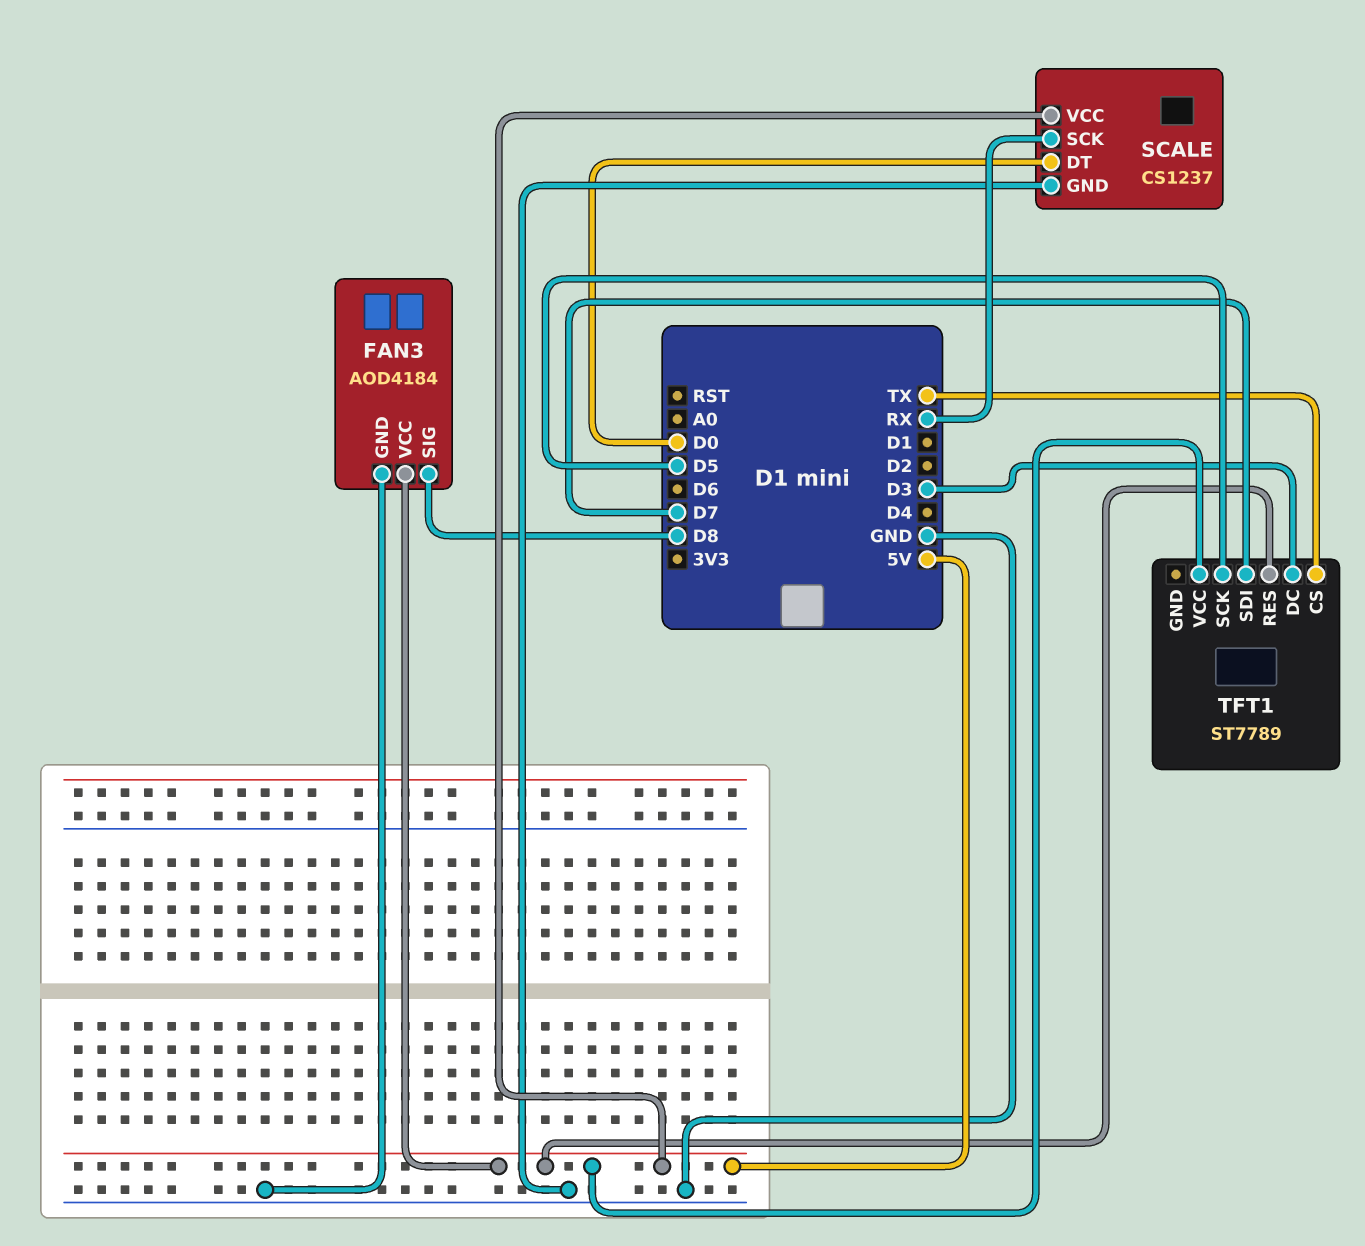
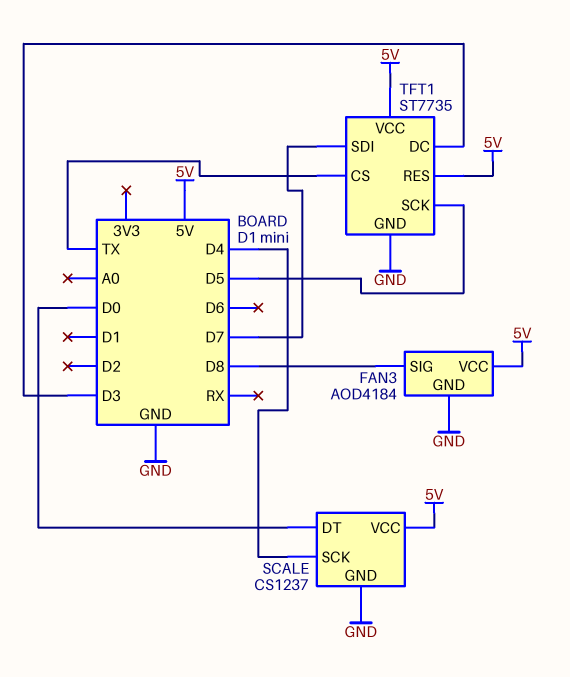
SCALE pin SCK: RX -> D4
TFT1: ST7789 -> ST7735
TFT1 pin GND: none -> GND

